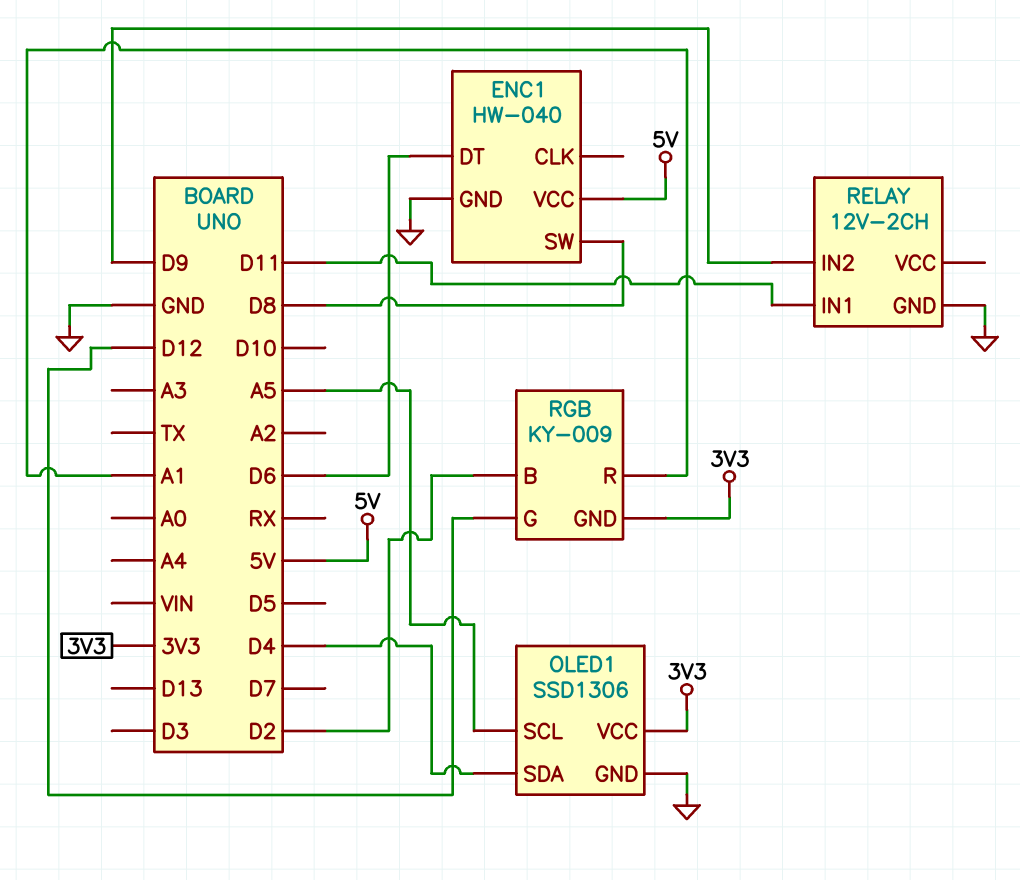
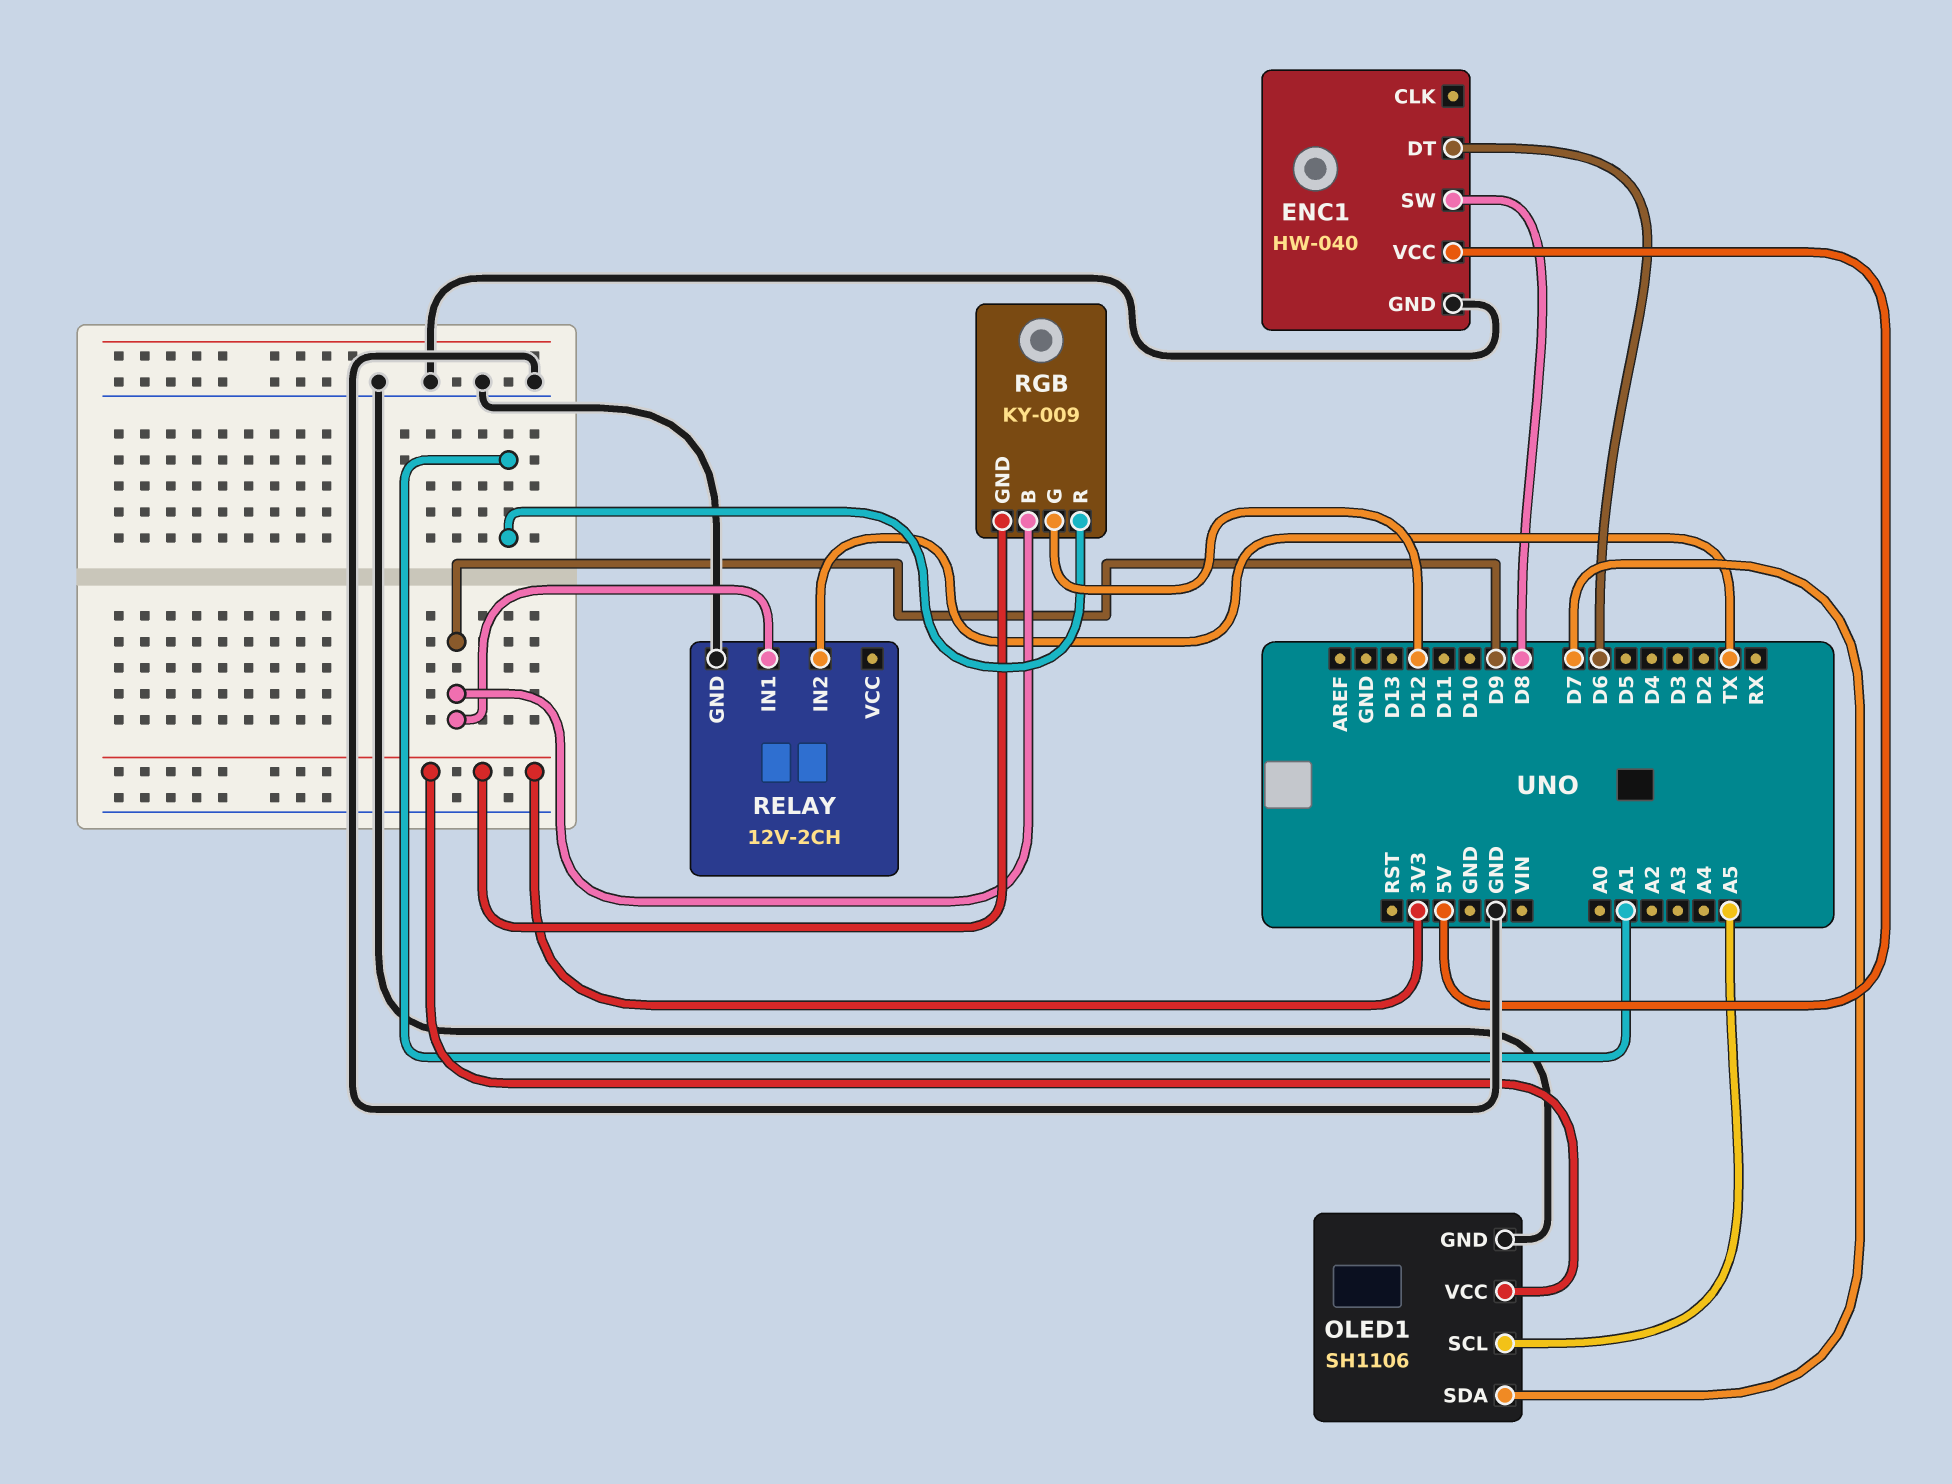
OLED1: SSD1306 -> SH1106
OLED1 pin SDA: D4 -> D7
RELAY pin IN1: D11 -> D9
RELAY pin IN2: D9 -> TX
RGB pin B: D2 -> D9

